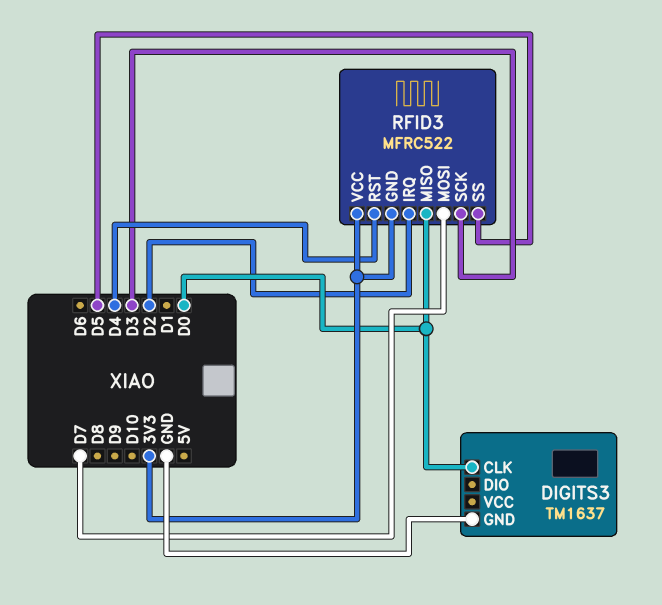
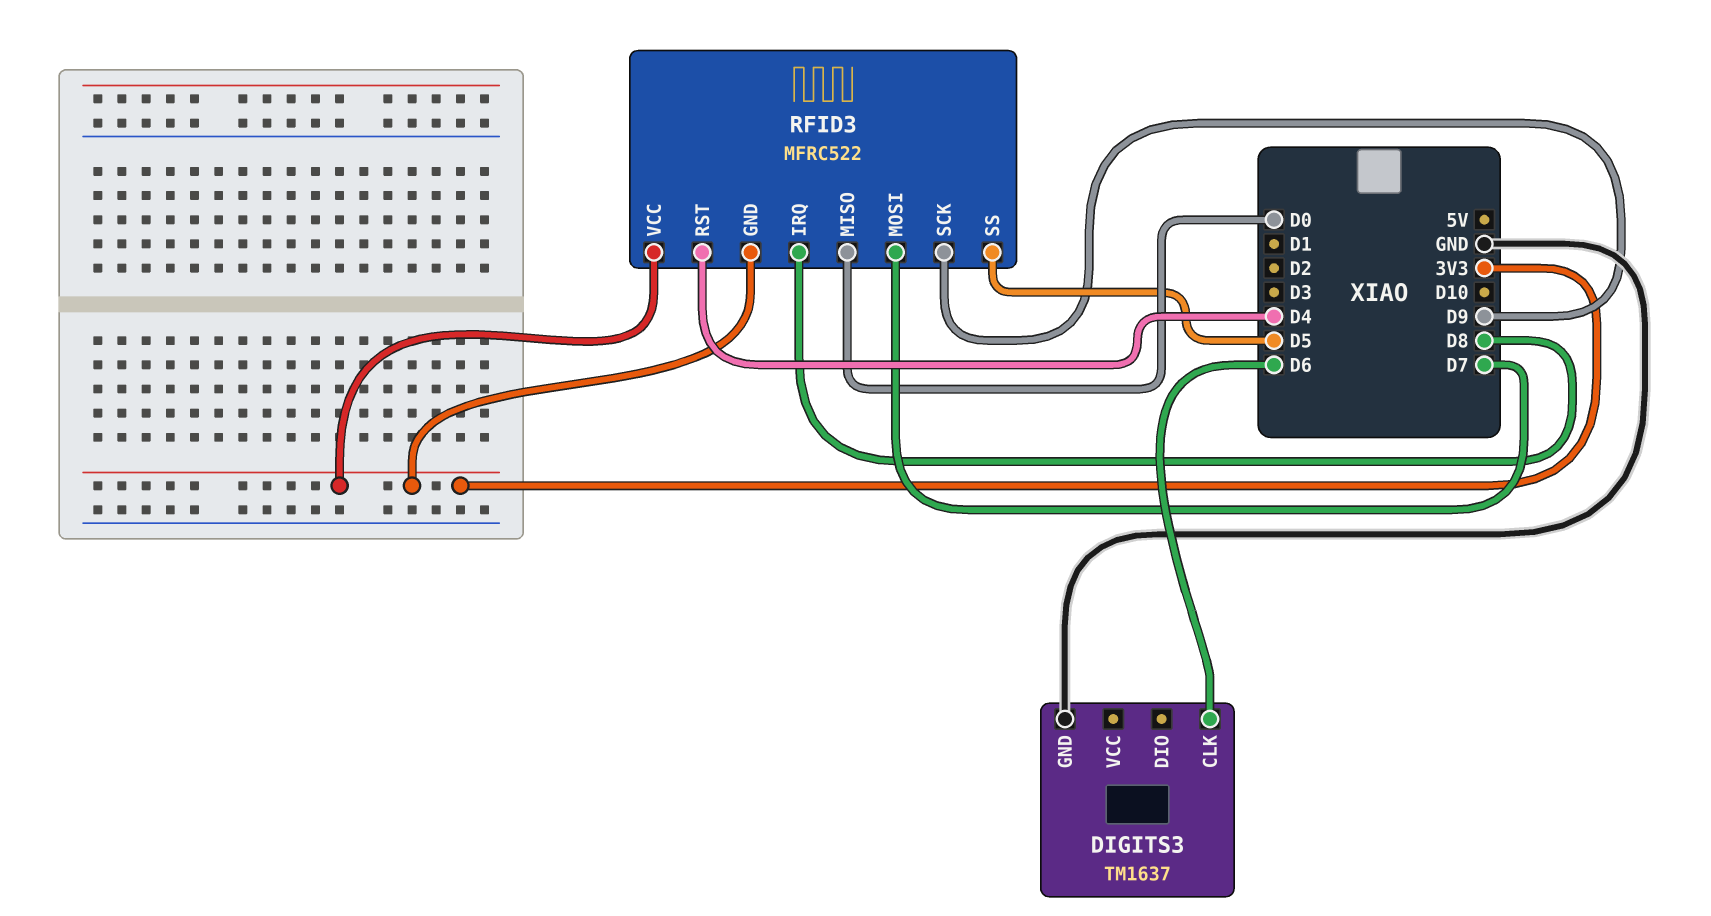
DIGITS3 pin CLK: D0 -> D6
RFID3 pin IRQ: D2 -> D8
RFID3 pin SCK: D3 -> D9

